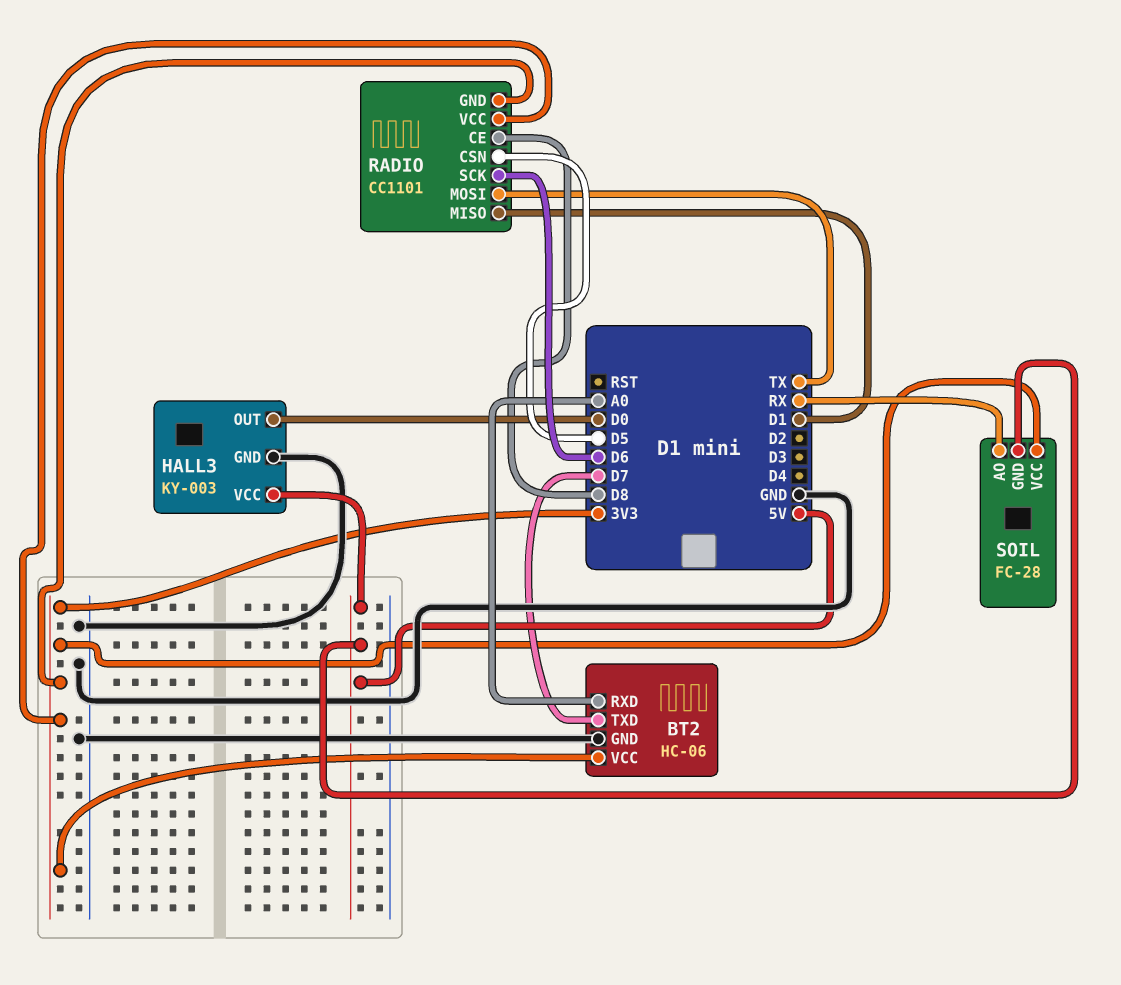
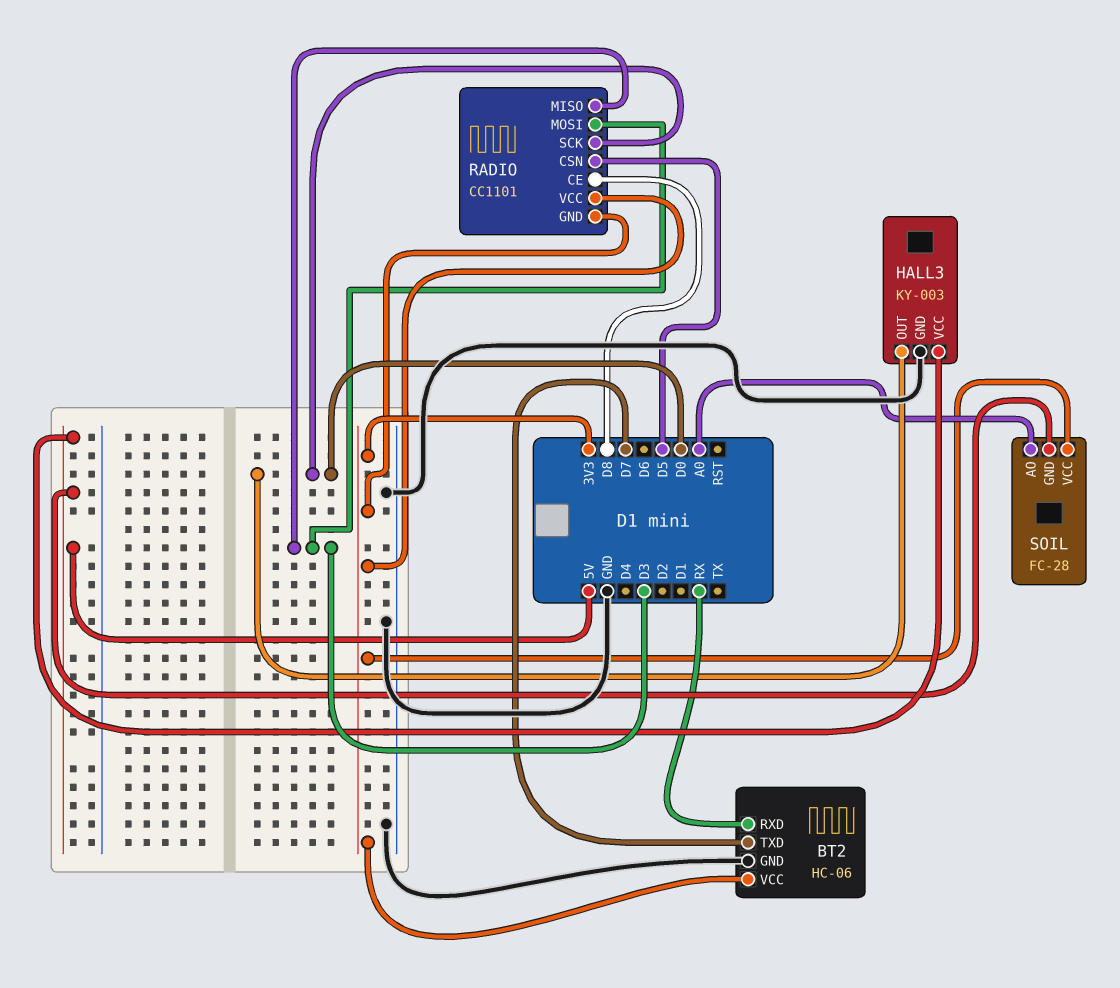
BT2 pin RXD: A0 -> RX
RADIO pin MISO: D1 -> D3
RADIO pin MOSI: TX -> D3
RADIO pin SCK: D6 -> D0
SOIL pin AO: RX -> A0

